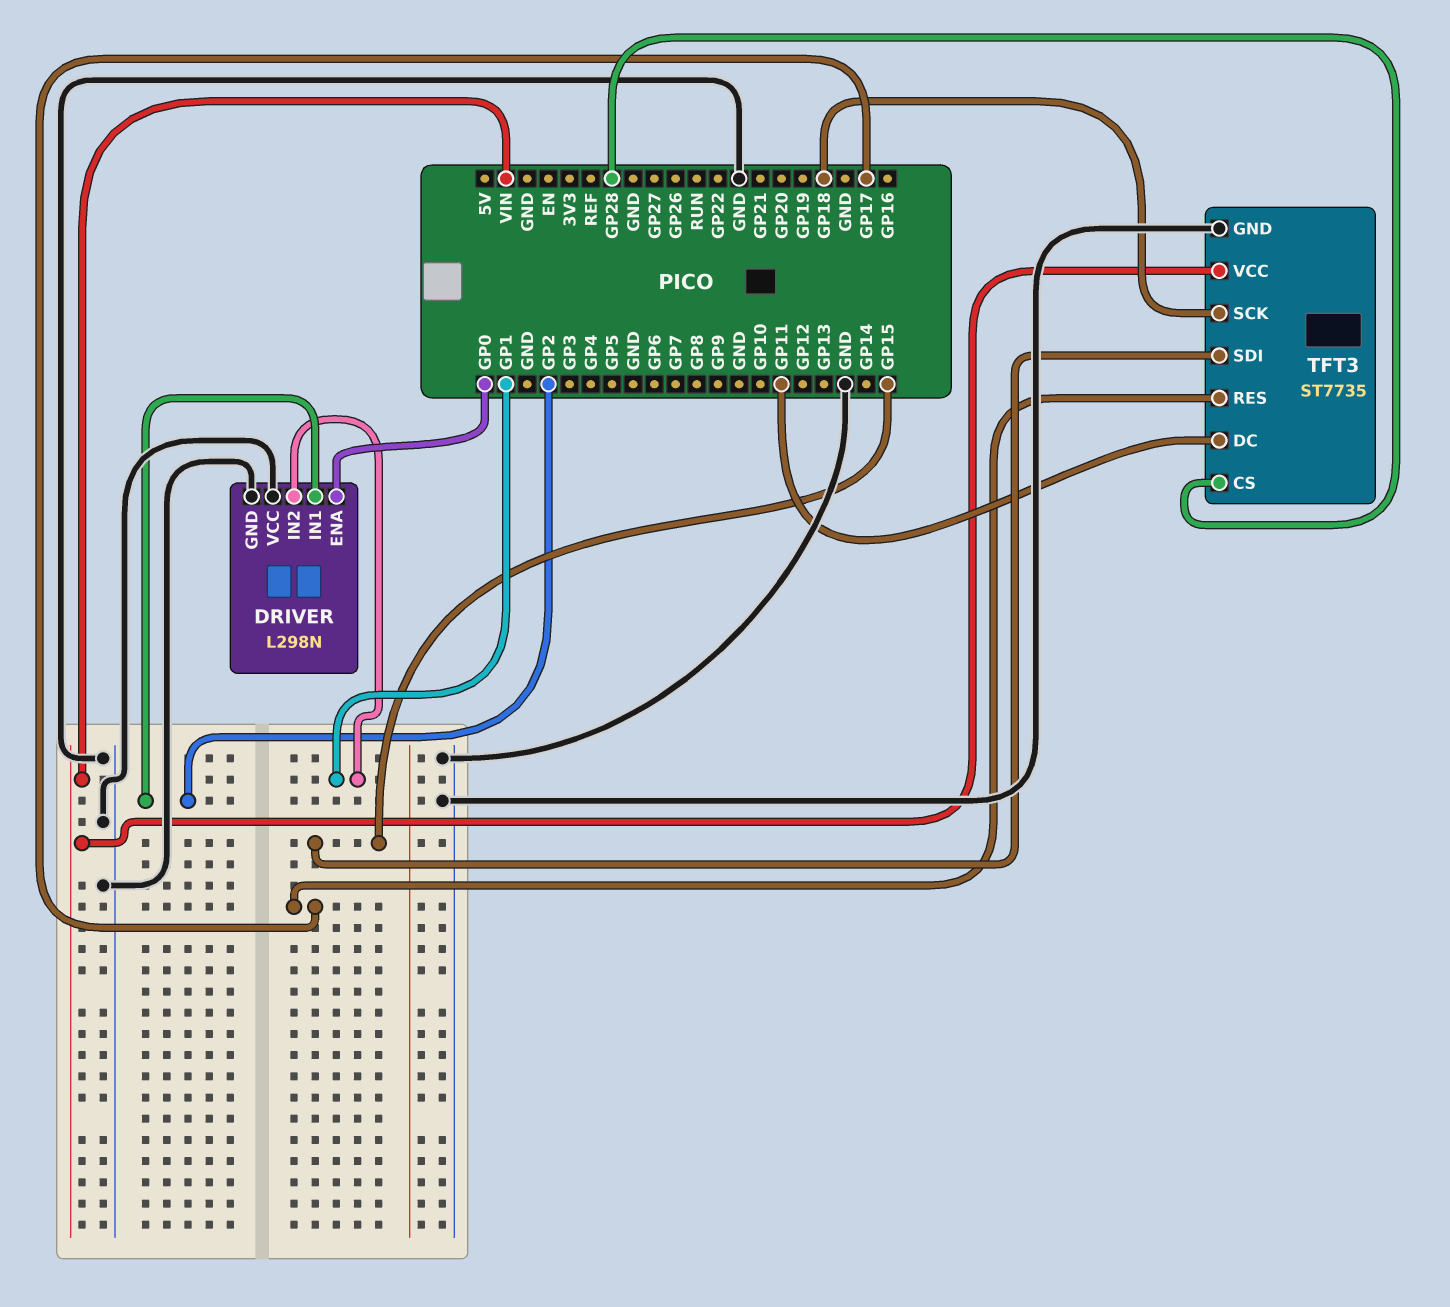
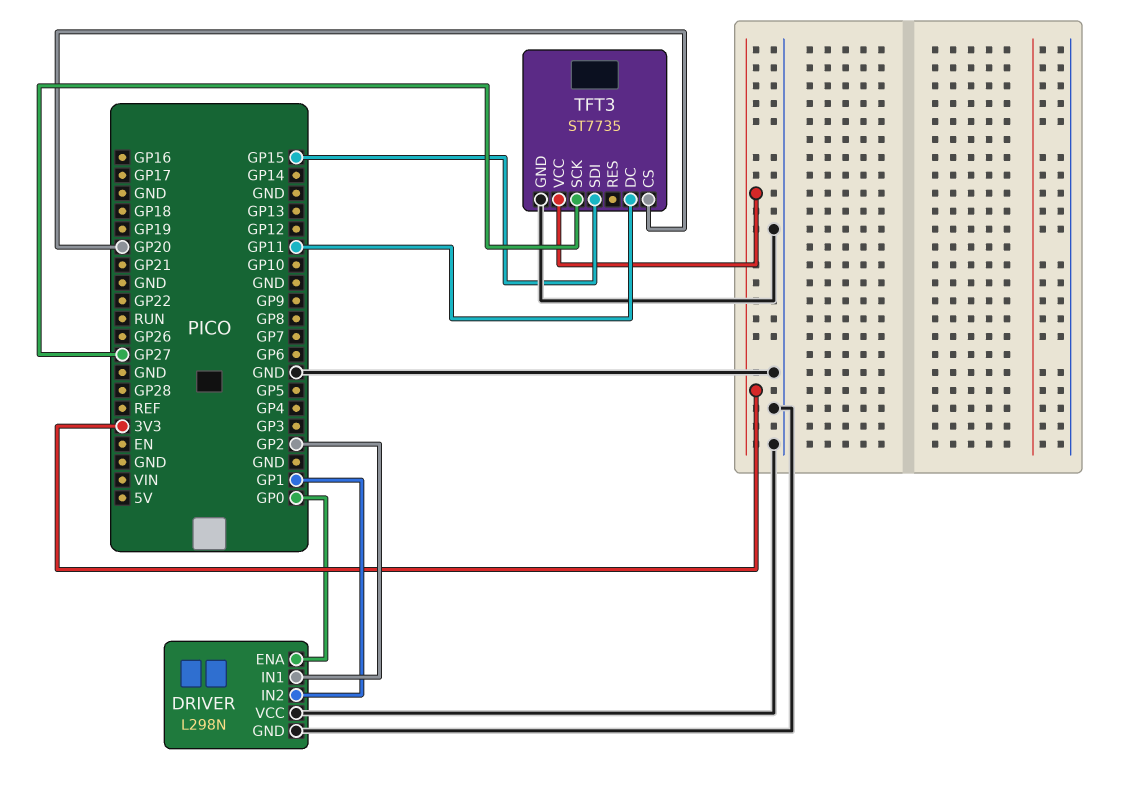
TFT3 pin CS: GP28 -> GP20
TFT3 pin RES: GP17 -> none
TFT3 pin SCK: GP18 -> GP27
TFT3 pin VCC: VIN -> 3V3

